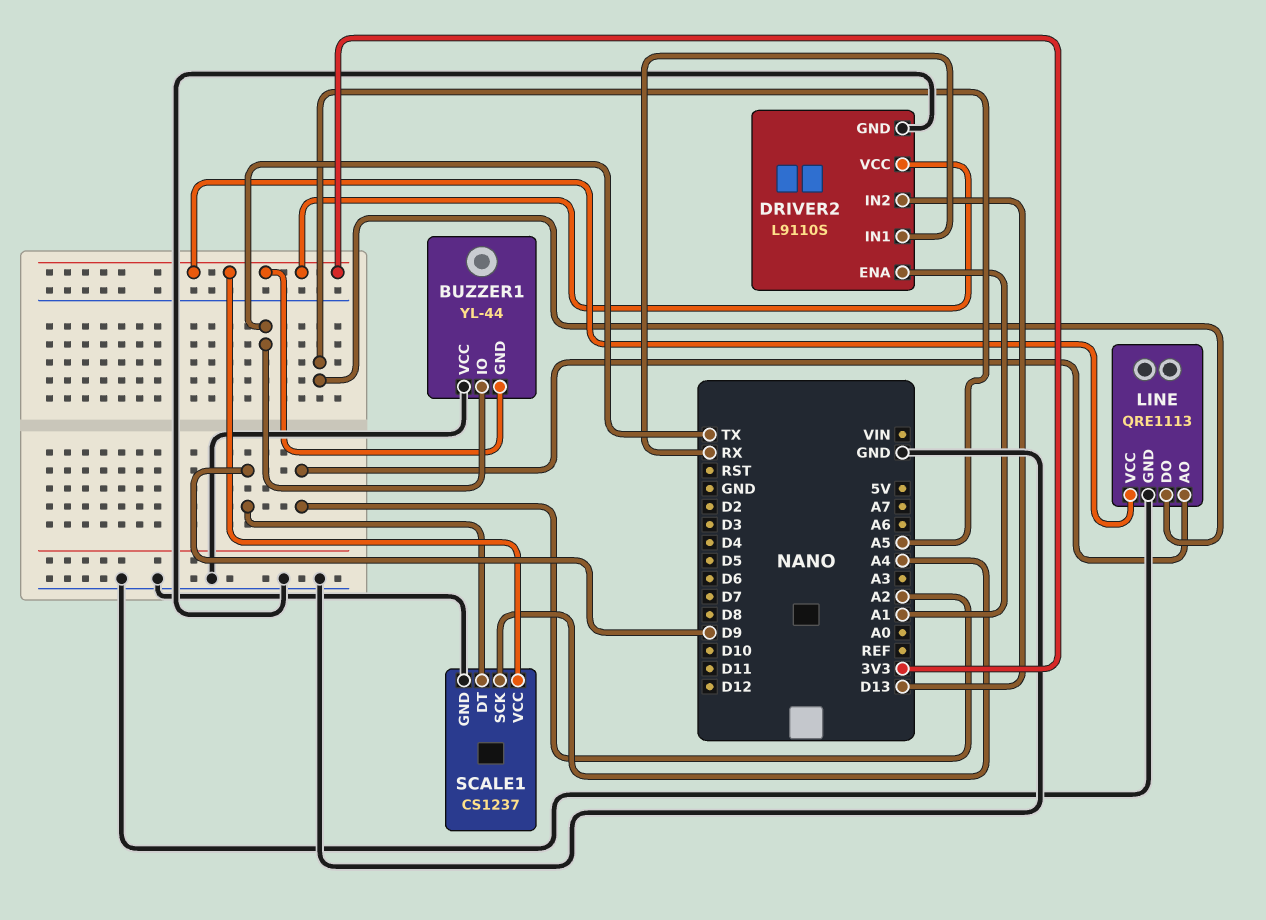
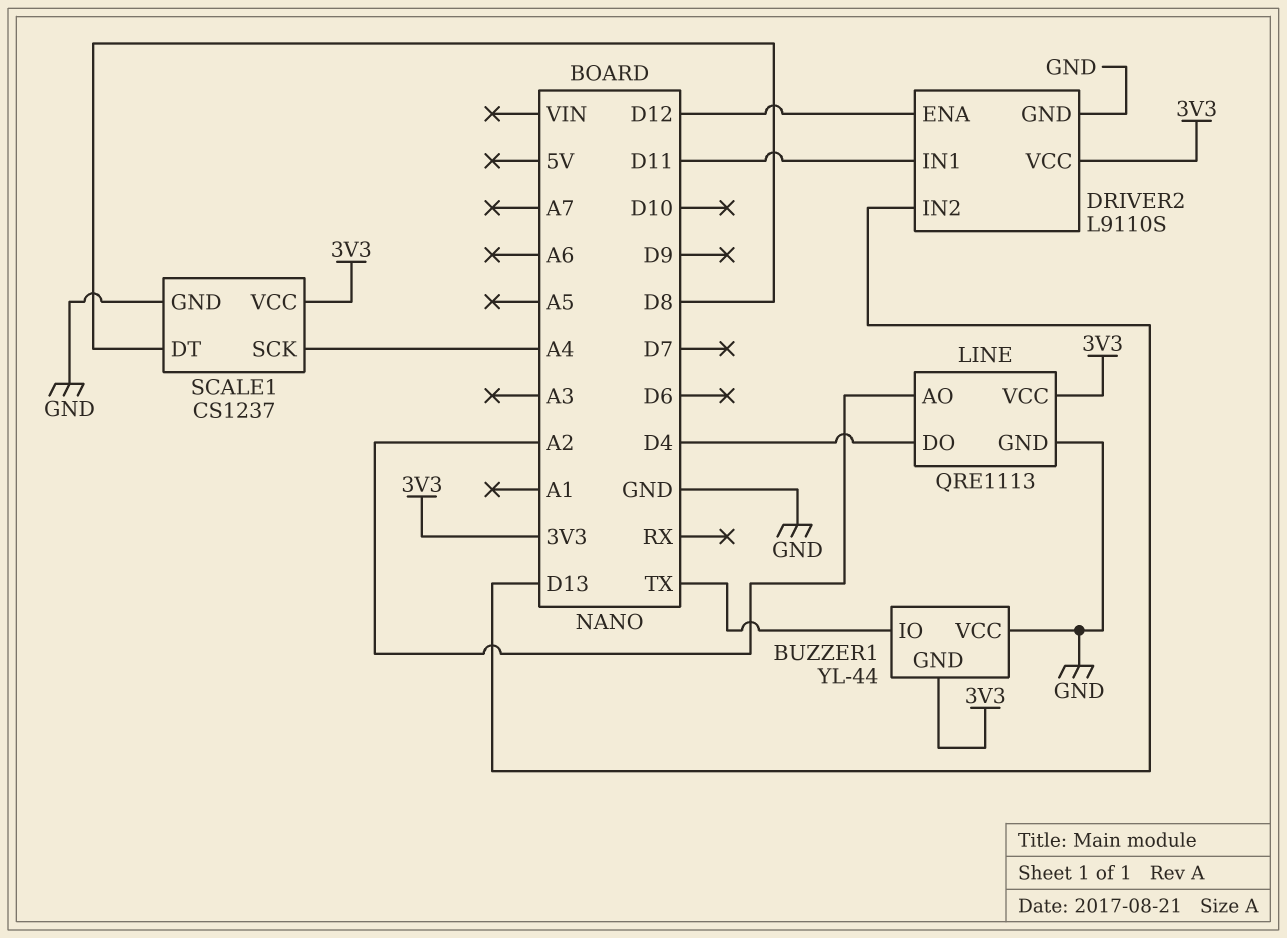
DRIVER2 pin ENA: A1 -> D12
DRIVER2 pin IN1: RX -> D11
LINE pin DO: A5 -> D4
SCALE1 pin DT: D9 -> D8

